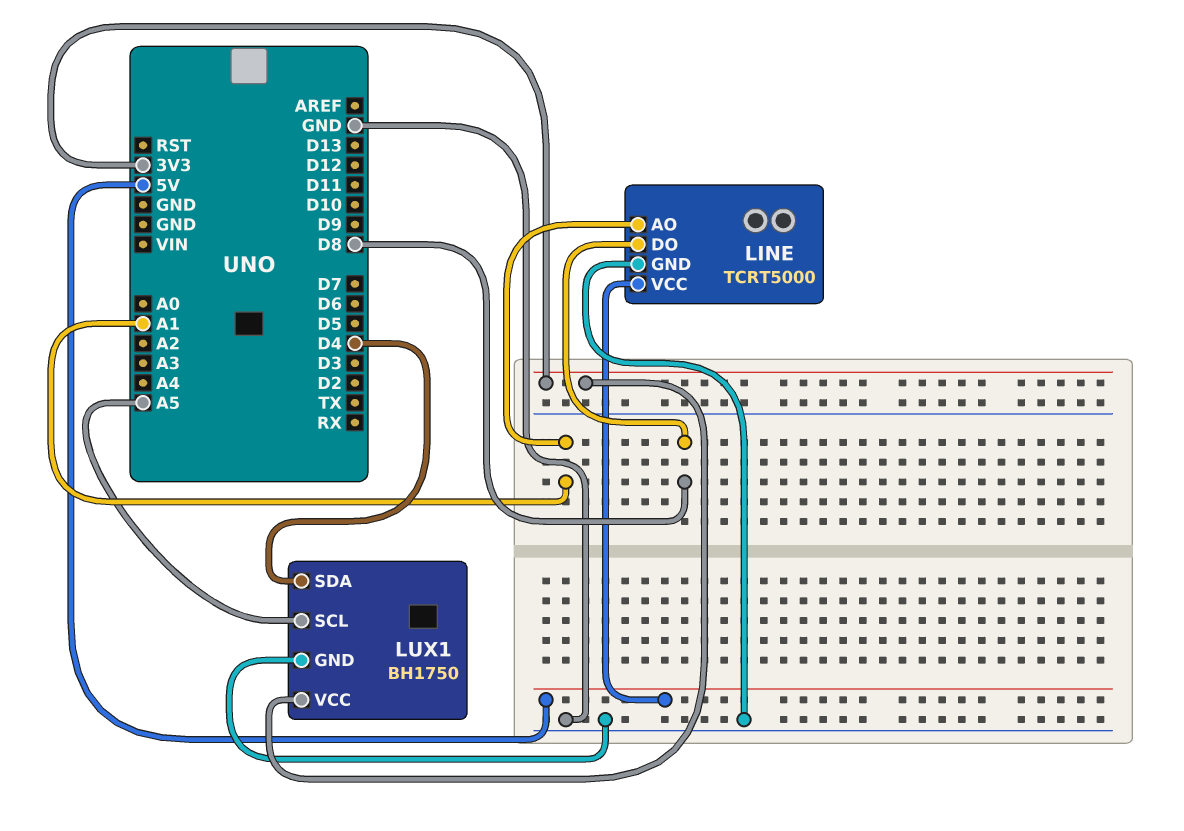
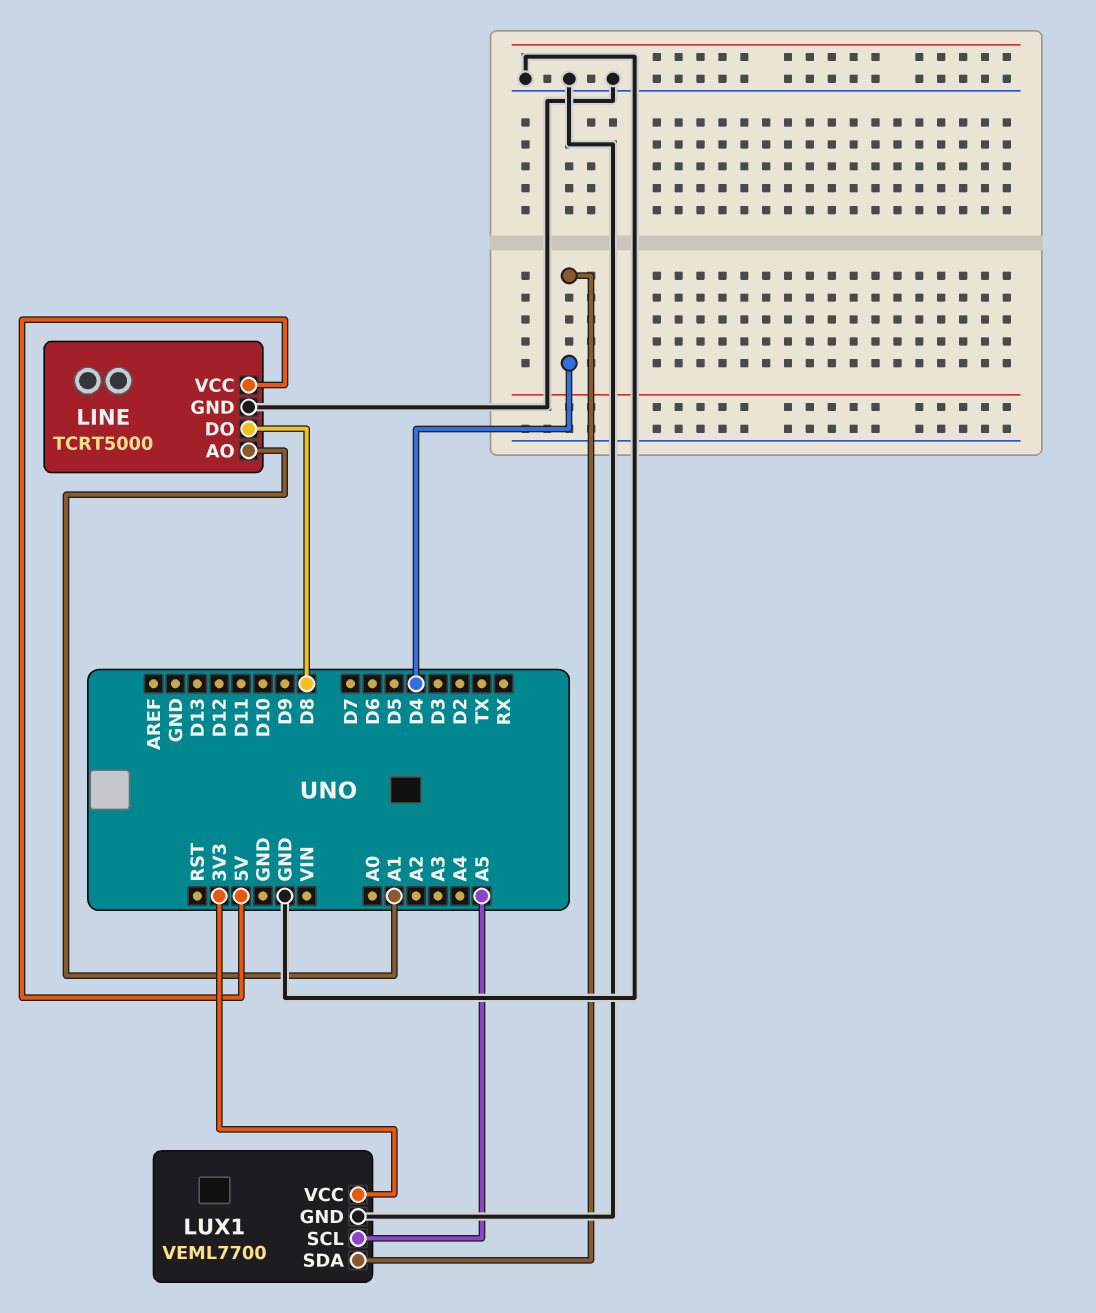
LUX1: BH1750 -> VEML7700

